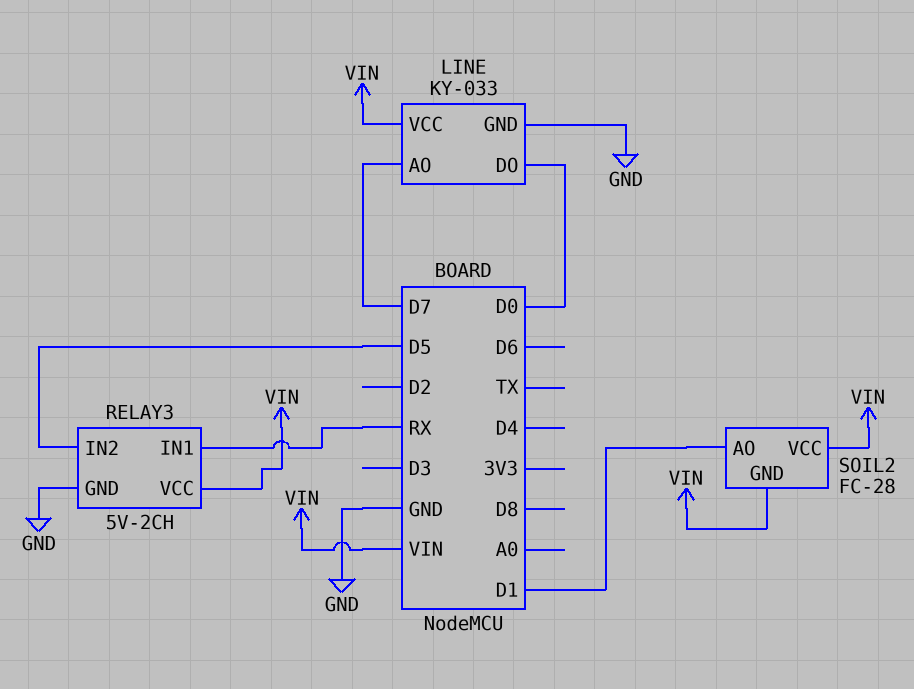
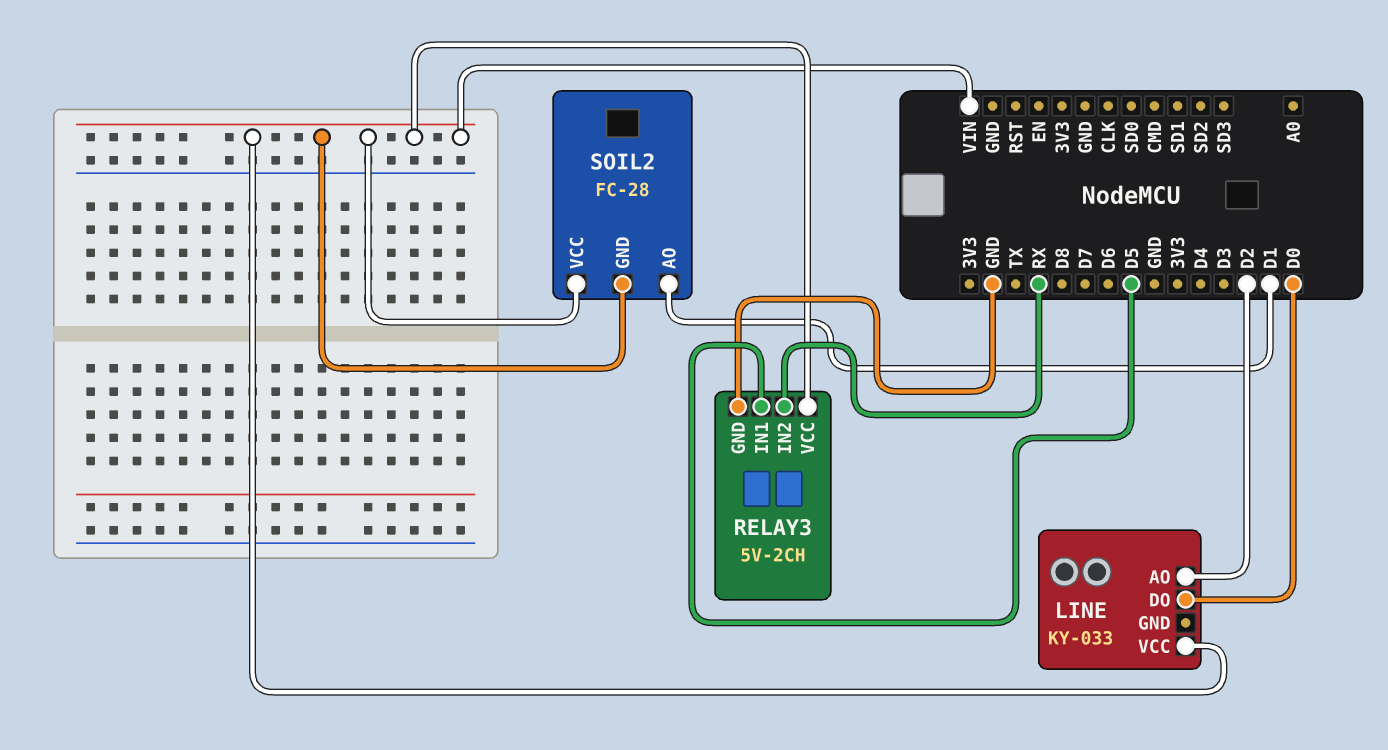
LINE pin AO: D7 -> D2
LINE pin GND: GND -> none
RELAY3 pin IN1: RX -> D5
RELAY3 pin IN2: D5 -> RX

